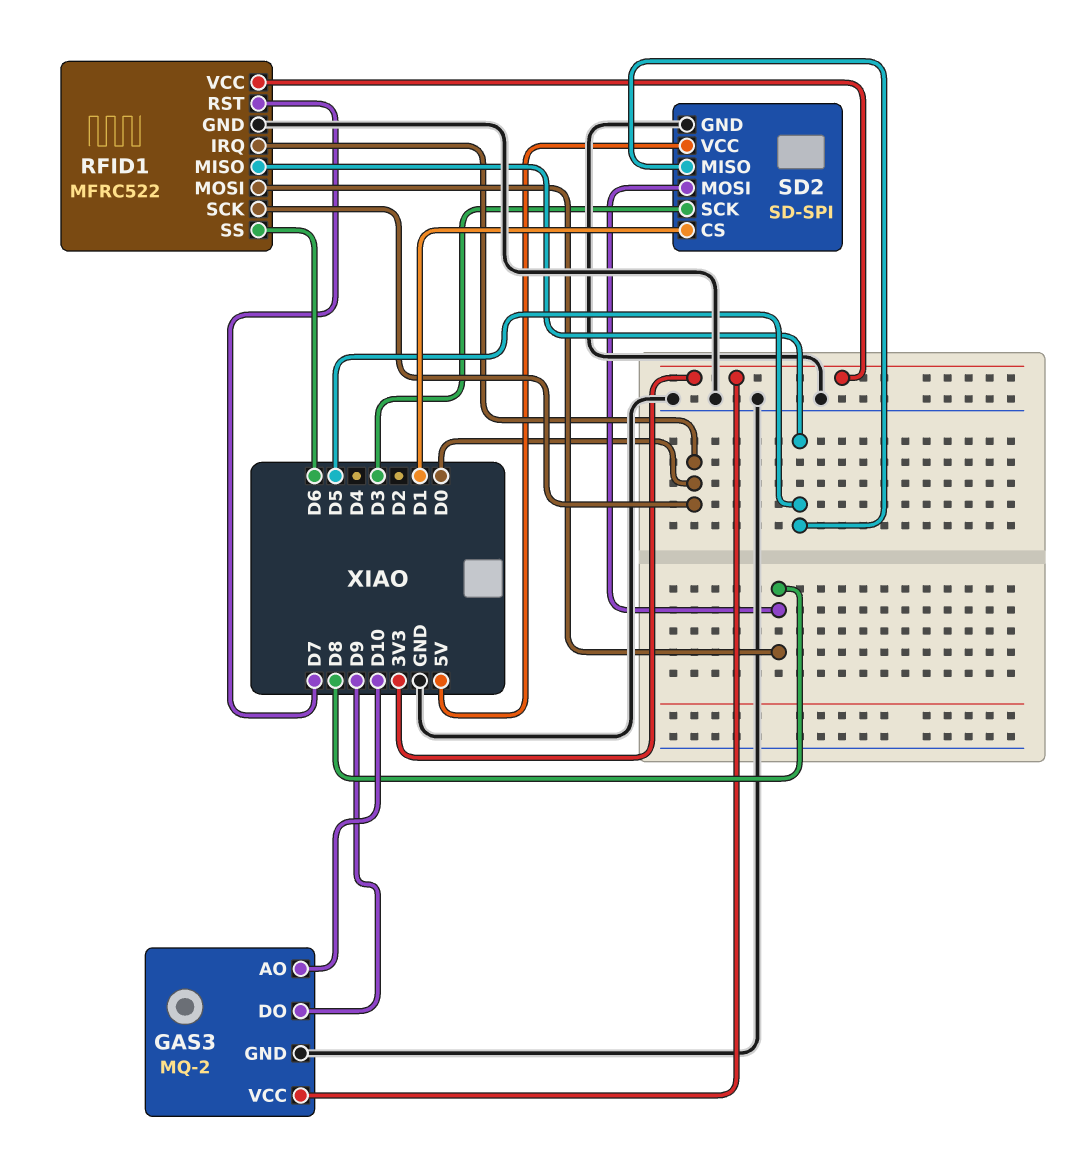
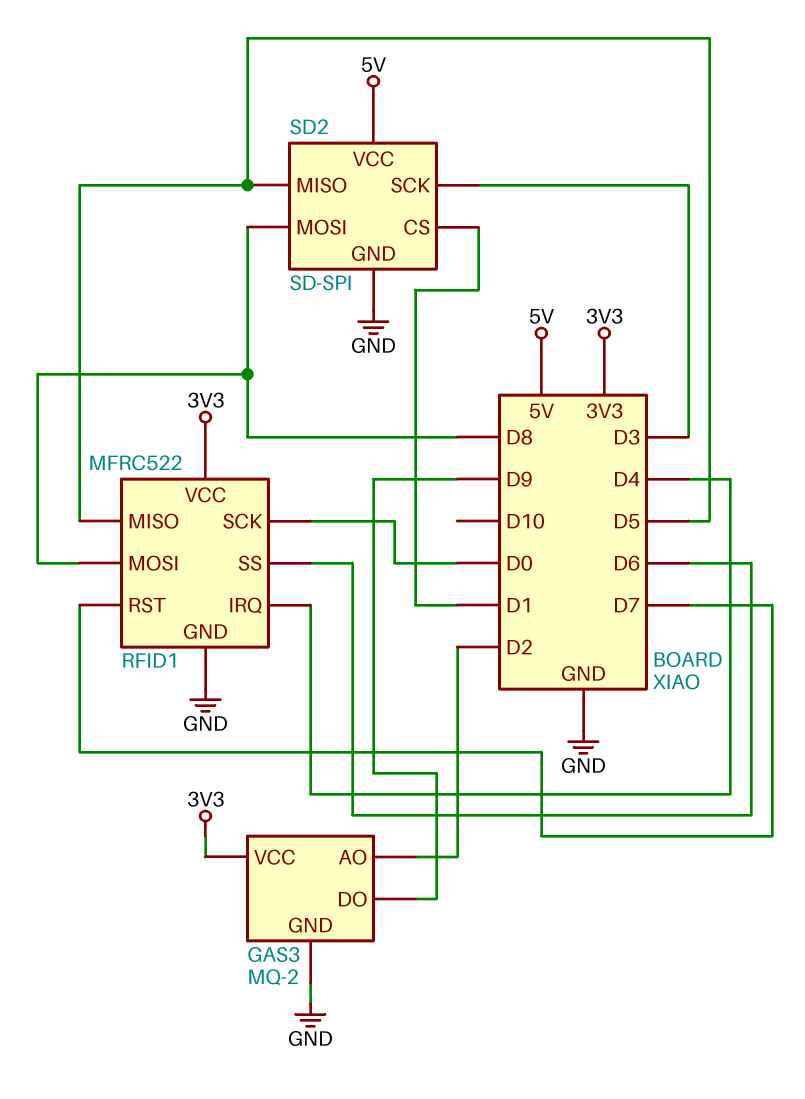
GAS3 pin AO: D10 -> D2
RFID1 pin IRQ: D0 -> D4

